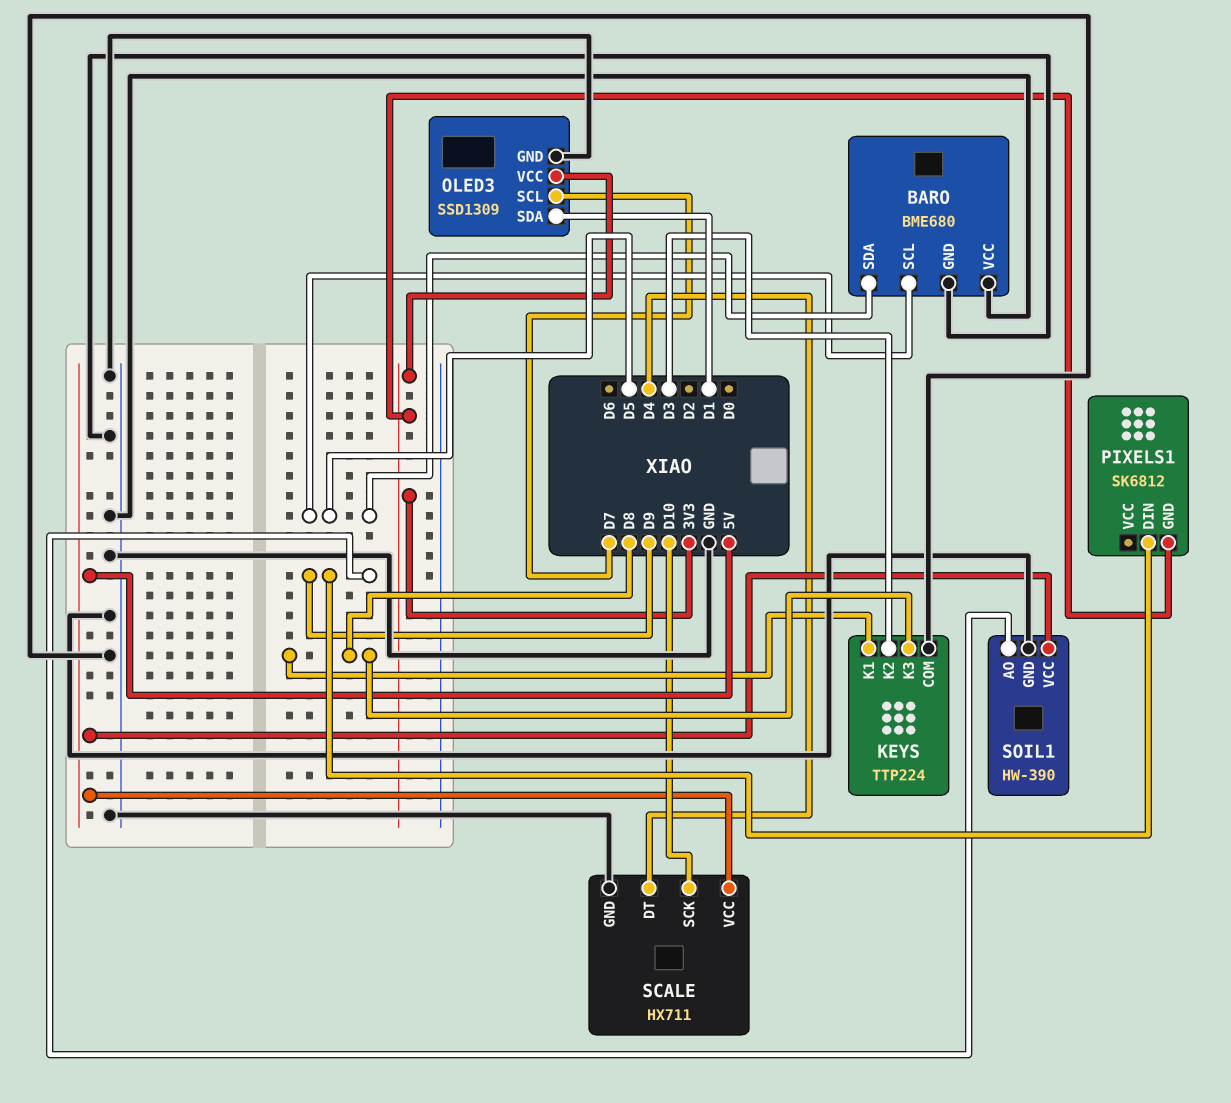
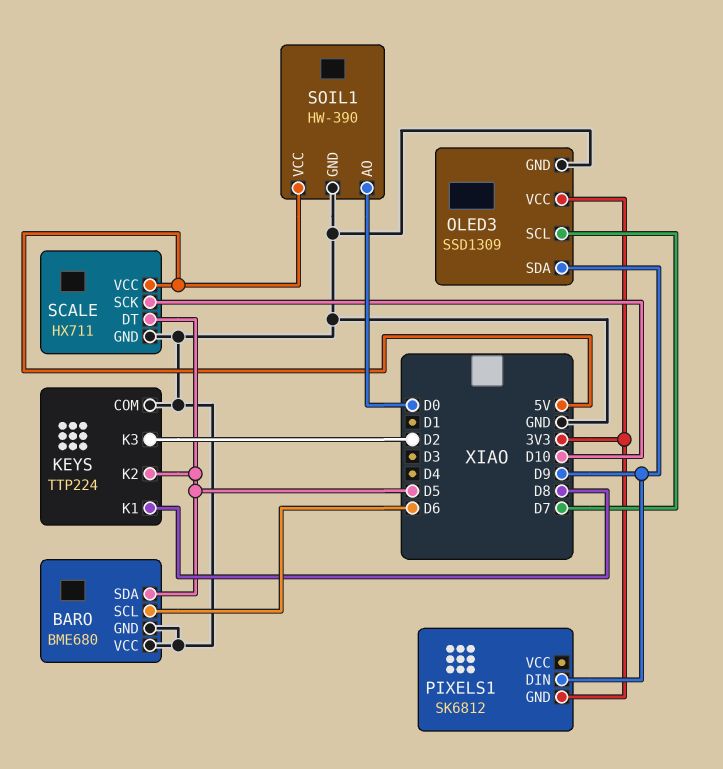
BARO pin SCL: D5 -> D6
KEYS pin K2: D3 -> D5
KEYS pin K3: D8 -> D2
OLED3 pin SDA: D1 -> D9
SCALE pin DT: D4 -> D5
SOIL1 pin AO: D9 -> D0

